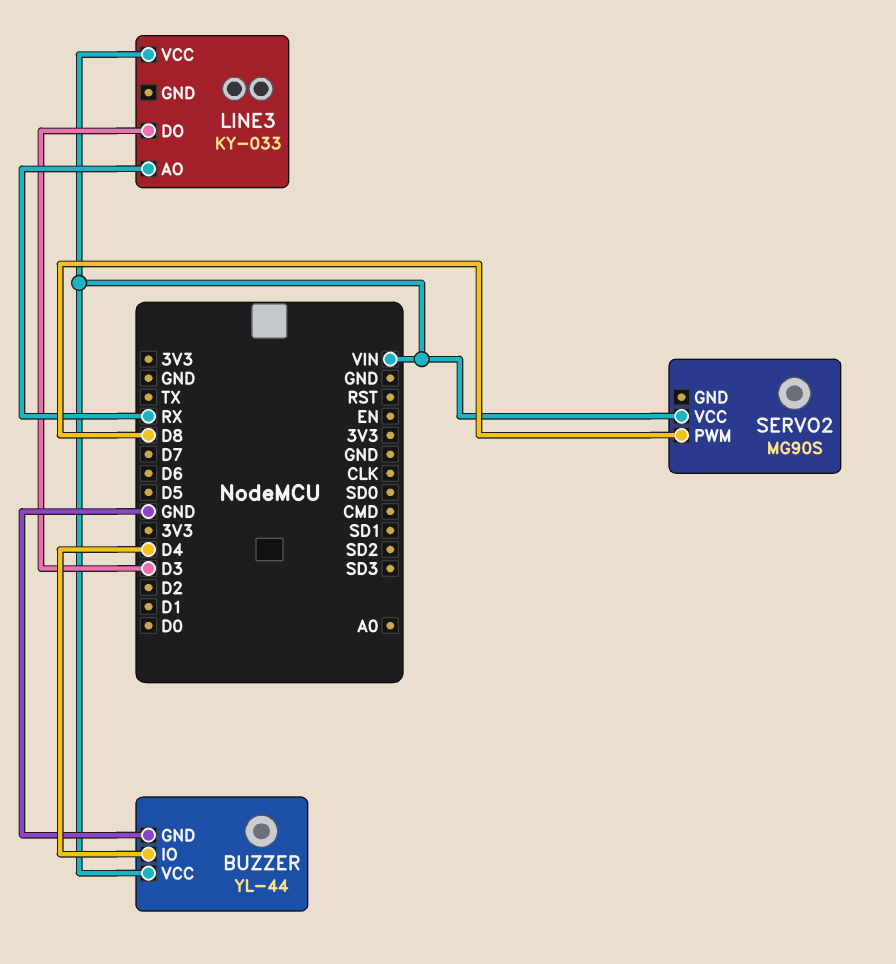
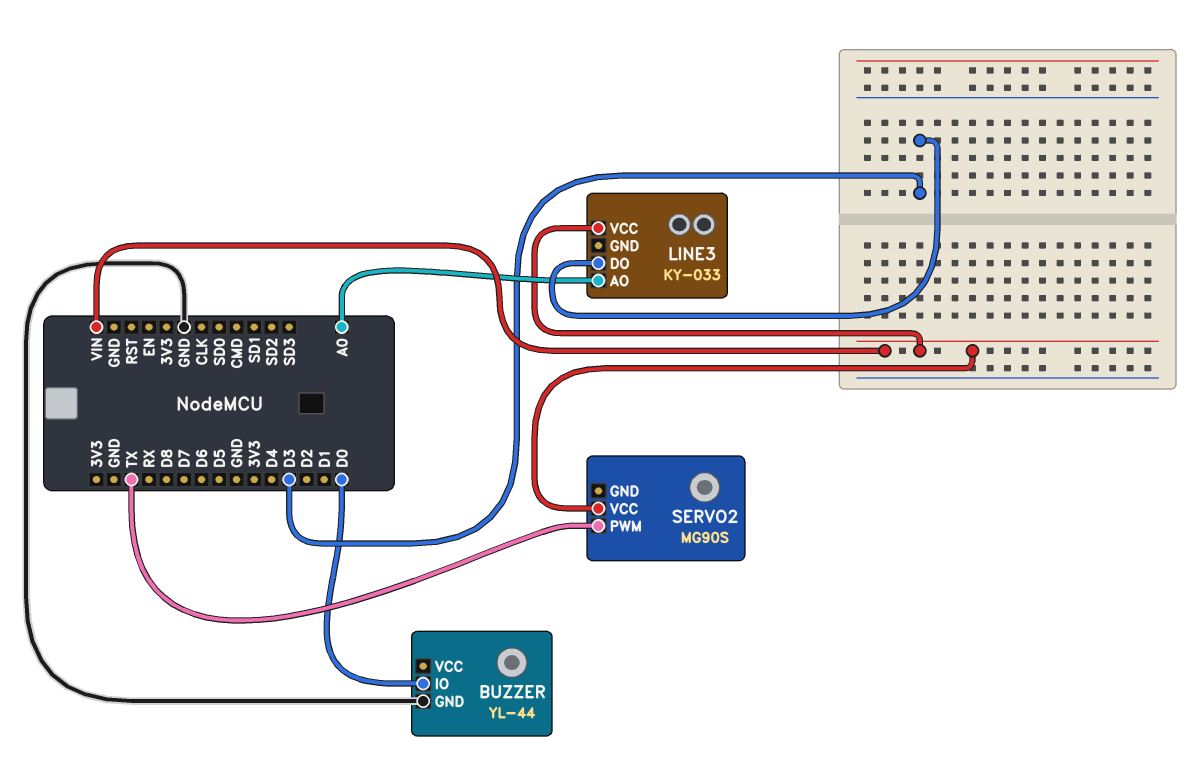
BUZZER pin IO: D4 -> D0
BUZZER pin VCC: VIN -> none
LINE3 pin AO: RX -> A0
SERVO2 pin PWM: D8 -> TX

